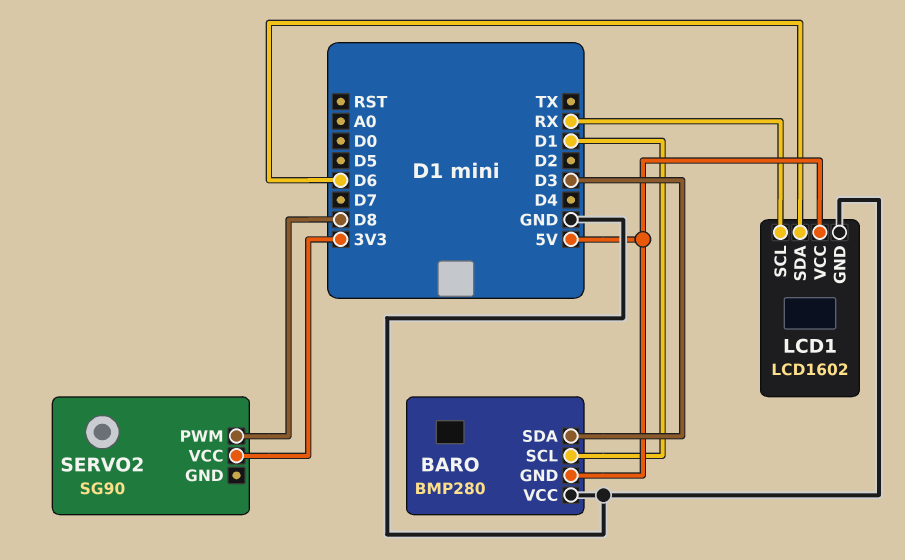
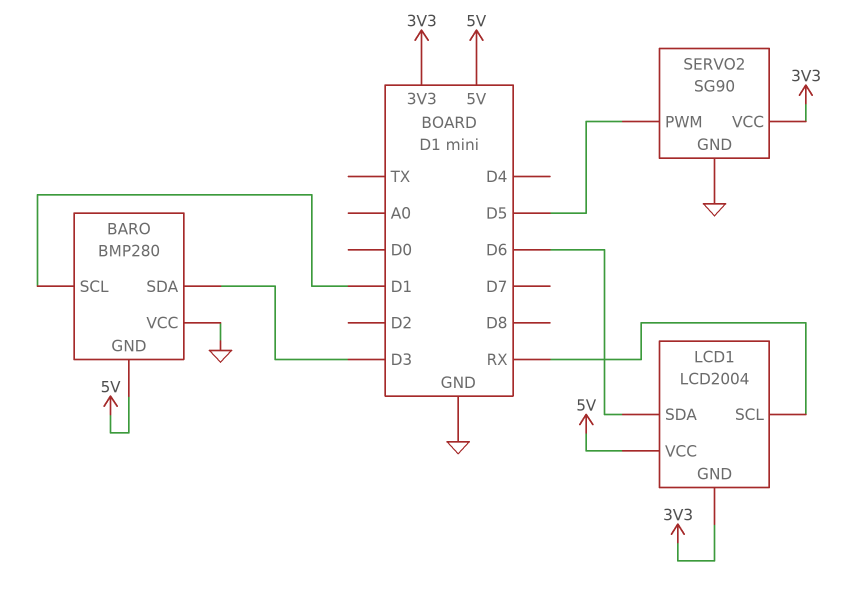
LCD1: LCD1602 -> LCD2004
LCD1 pin GND: GND -> 3V3
SERVO2 pin GND: none -> GND
SERVO2 pin PWM: D8 -> D5

